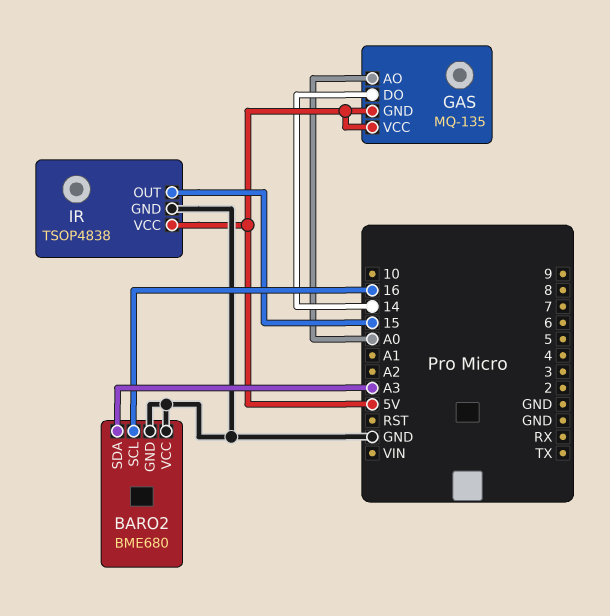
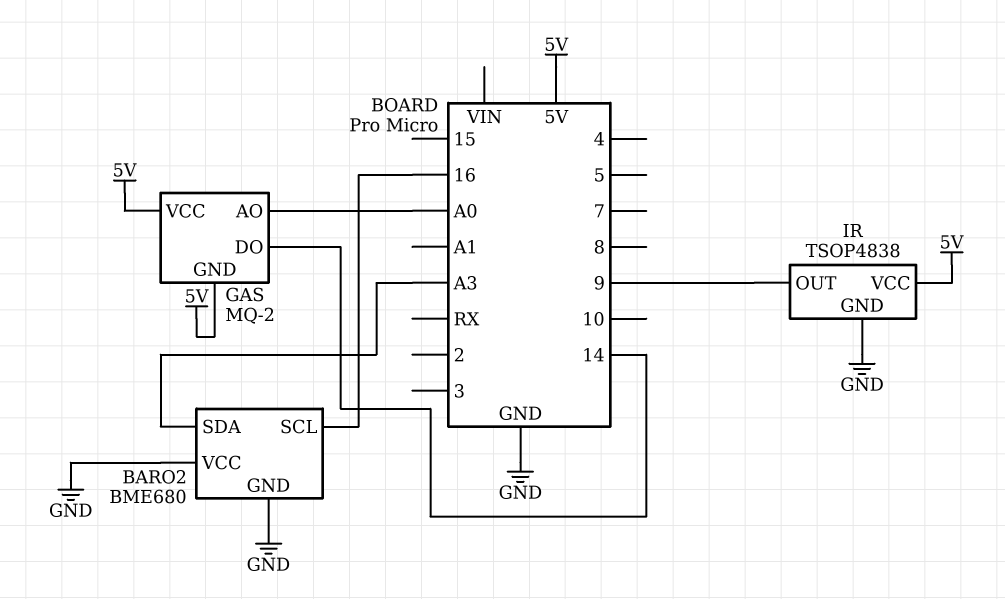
GAS: MQ-135 -> MQ-2
IR pin OUT: 15 -> 9

